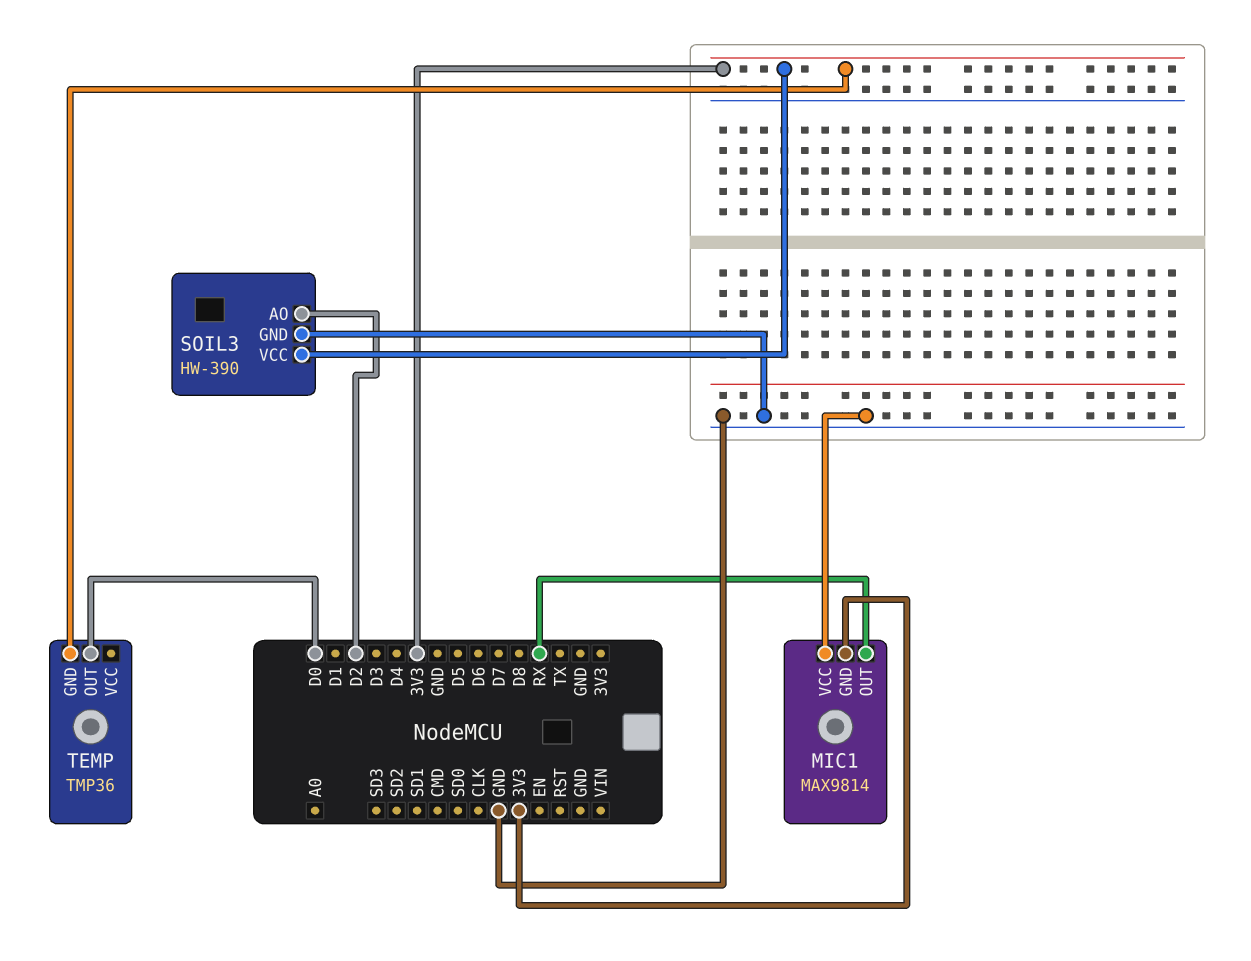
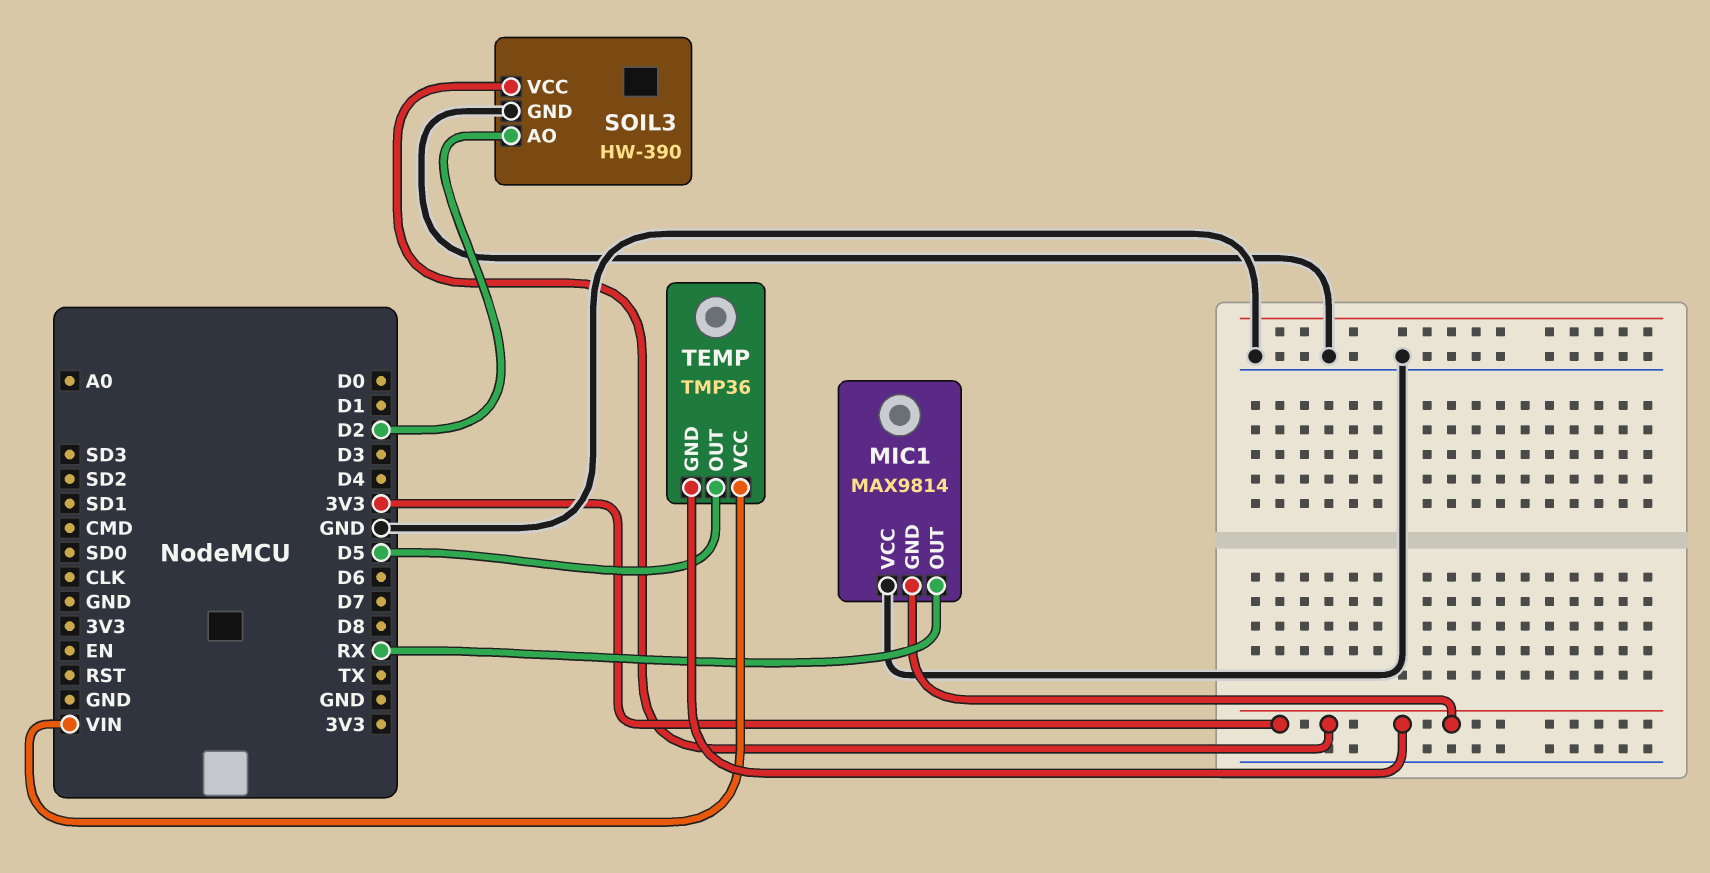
TEMP pin OUT: D0 -> D5
TEMP pin VCC: none -> VIN

